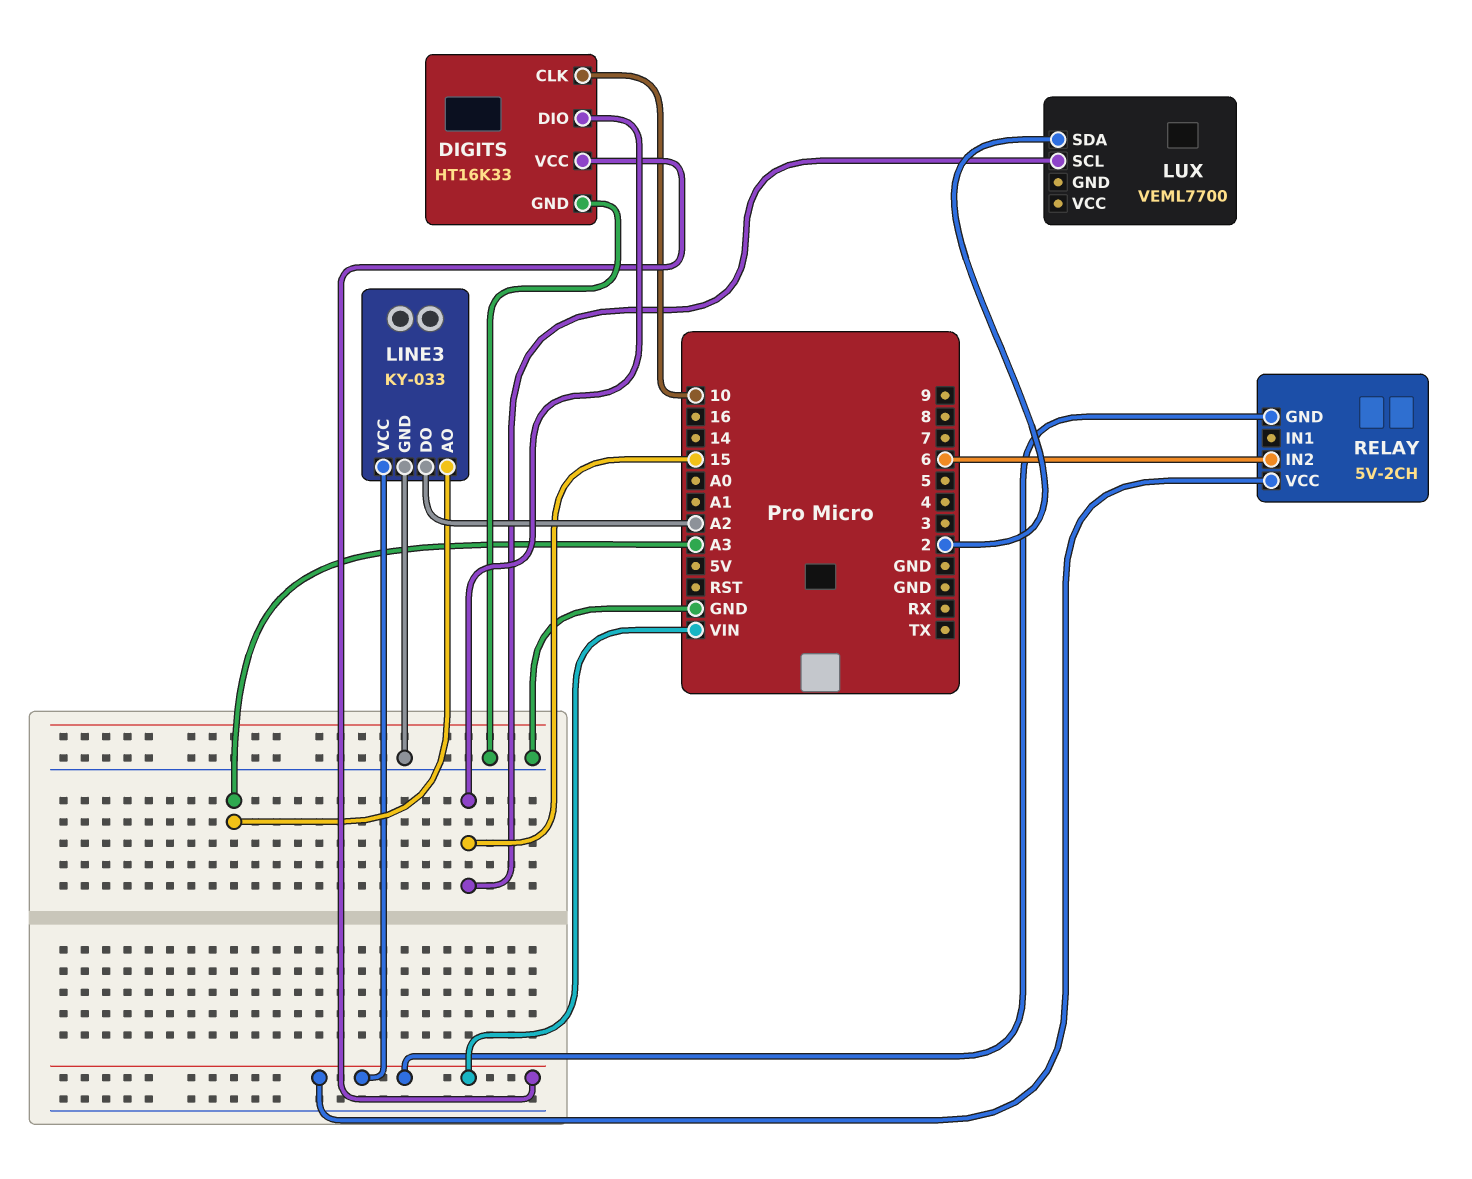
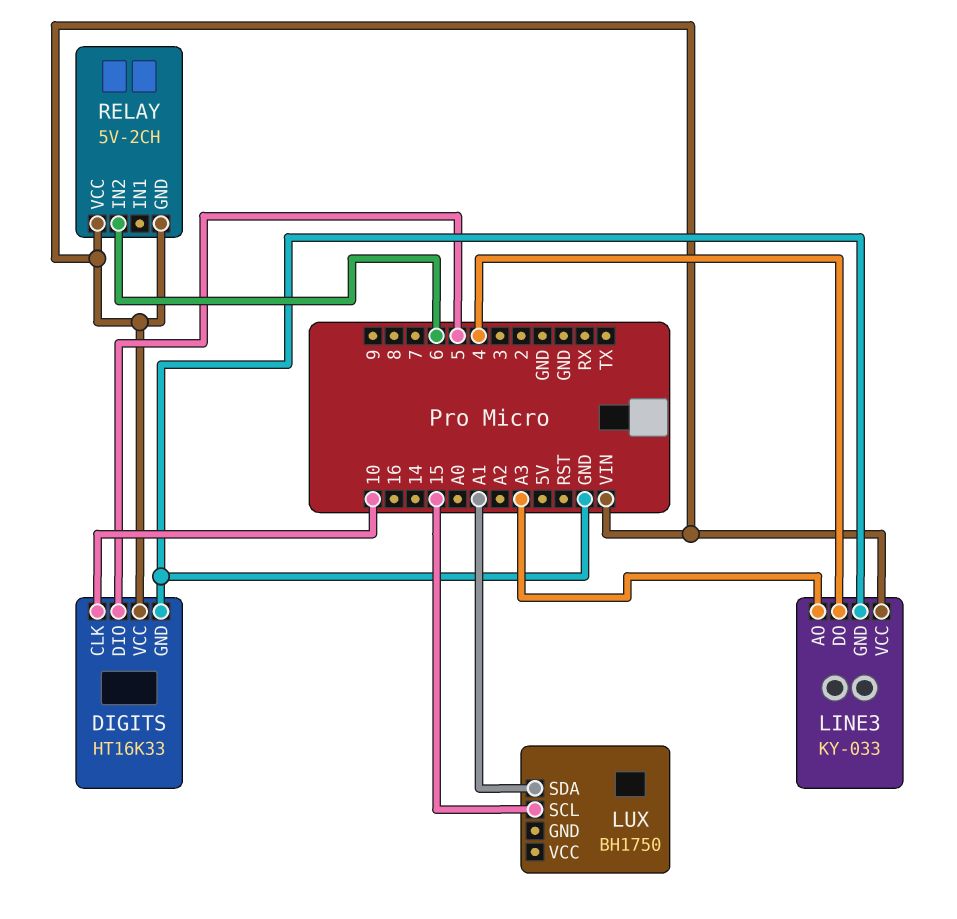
DIGITS pin DIO: 15 -> 5
LINE3 pin DO: A2 -> 4
LUX: VEML7700 -> BH1750
LUX pin SDA: 2 -> A1

